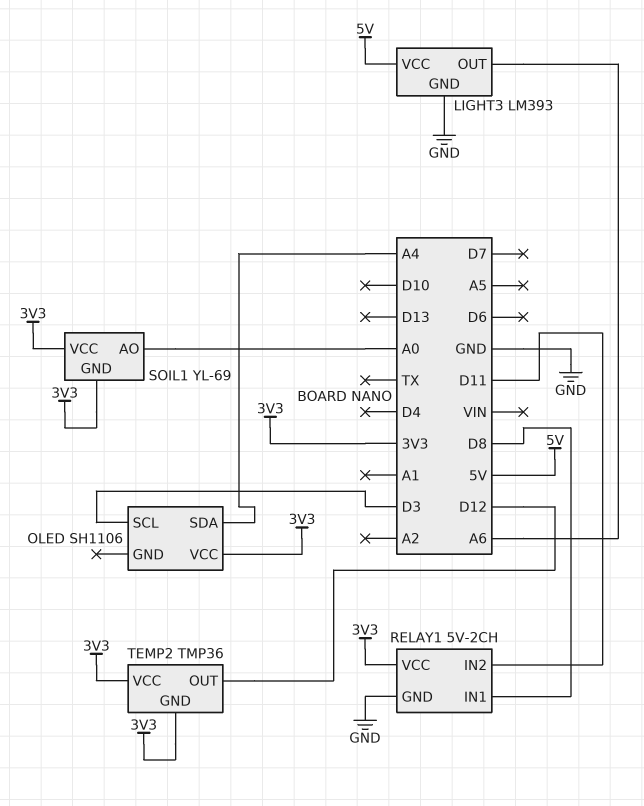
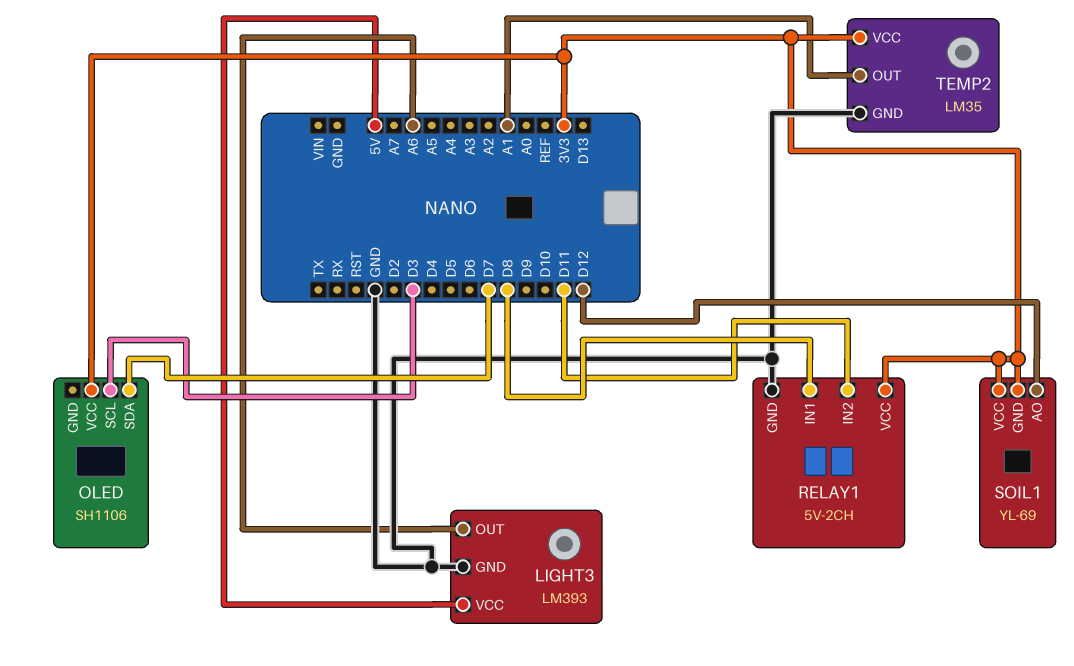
OLED pin SDA: A4 -> D7
SOIL1 pin AO: A0 -> D12
TEMP2: TMP36 -> LM35
TEMP2 pin GND: 3V3 -> GND
TEMP2 pin OUT: D12 -> A1

